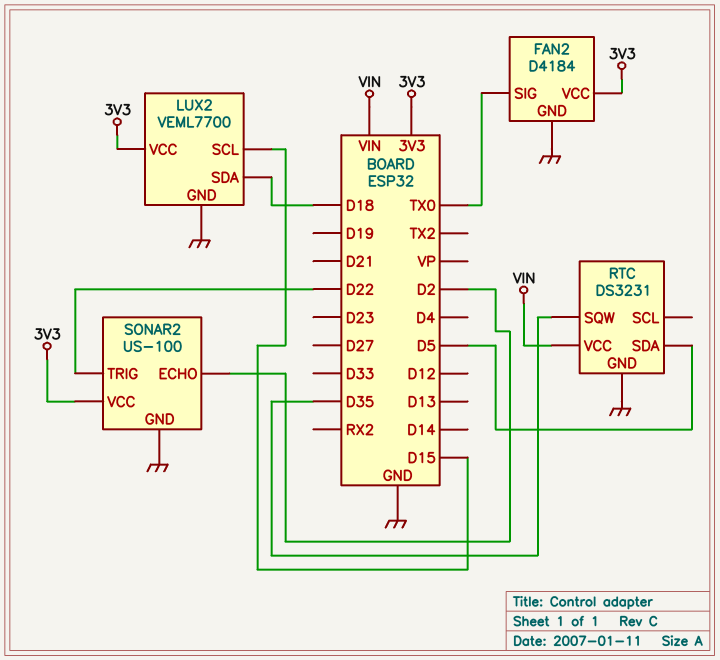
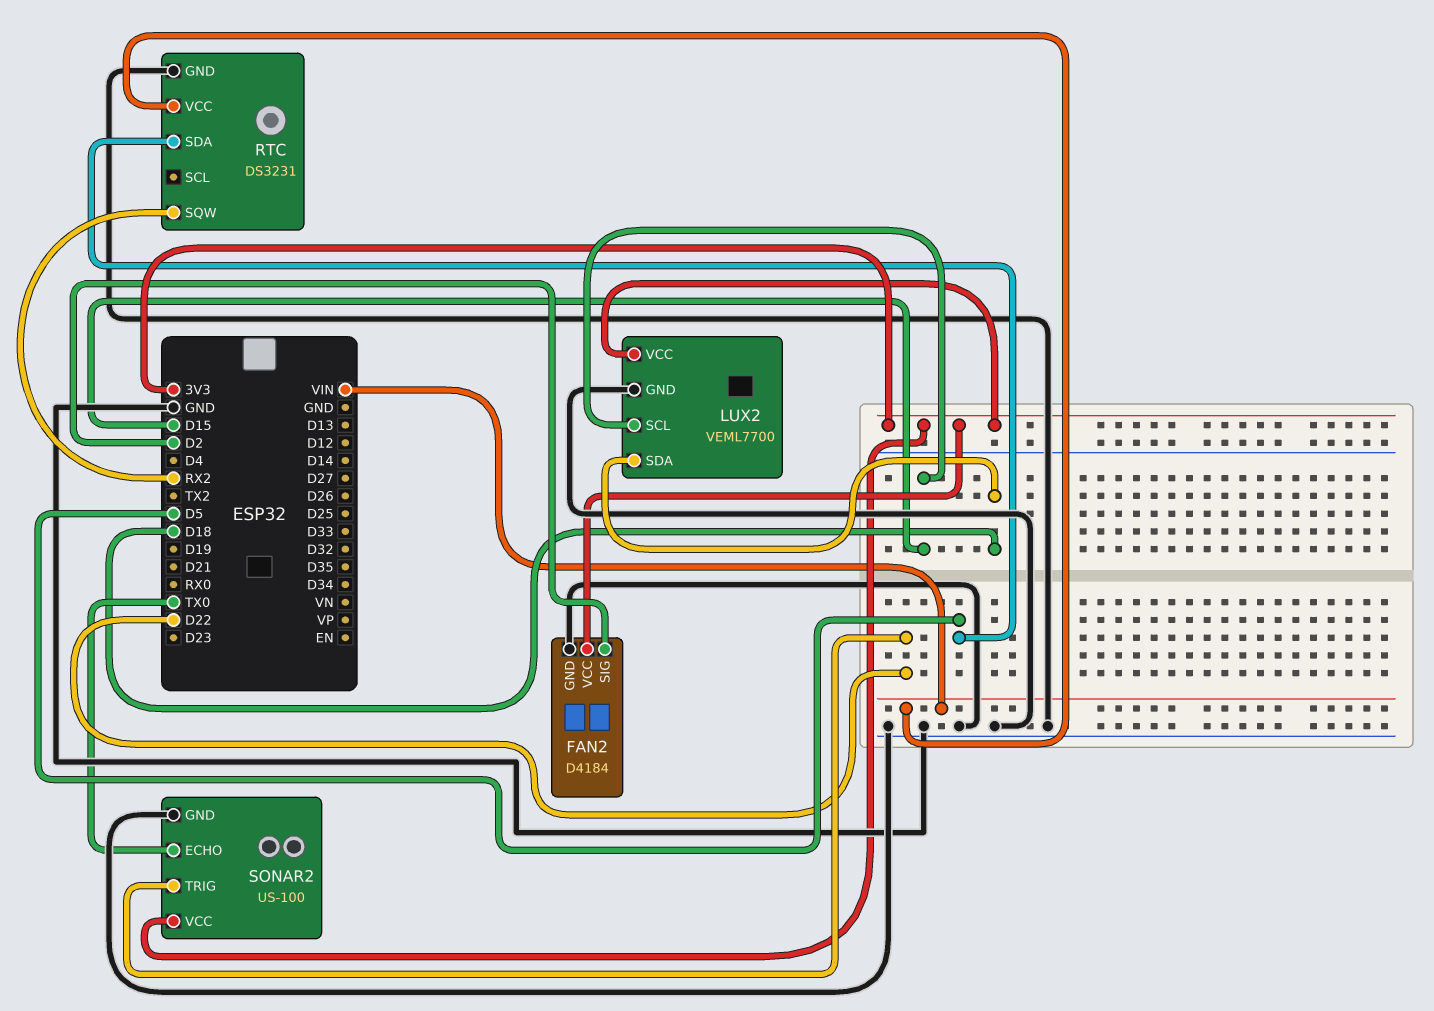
FAN2 pin SIG: TX0 -> D2
RTC pin SQW: D35 -> RX2
SONAR2 pin ECHO: D2 -> TX0

